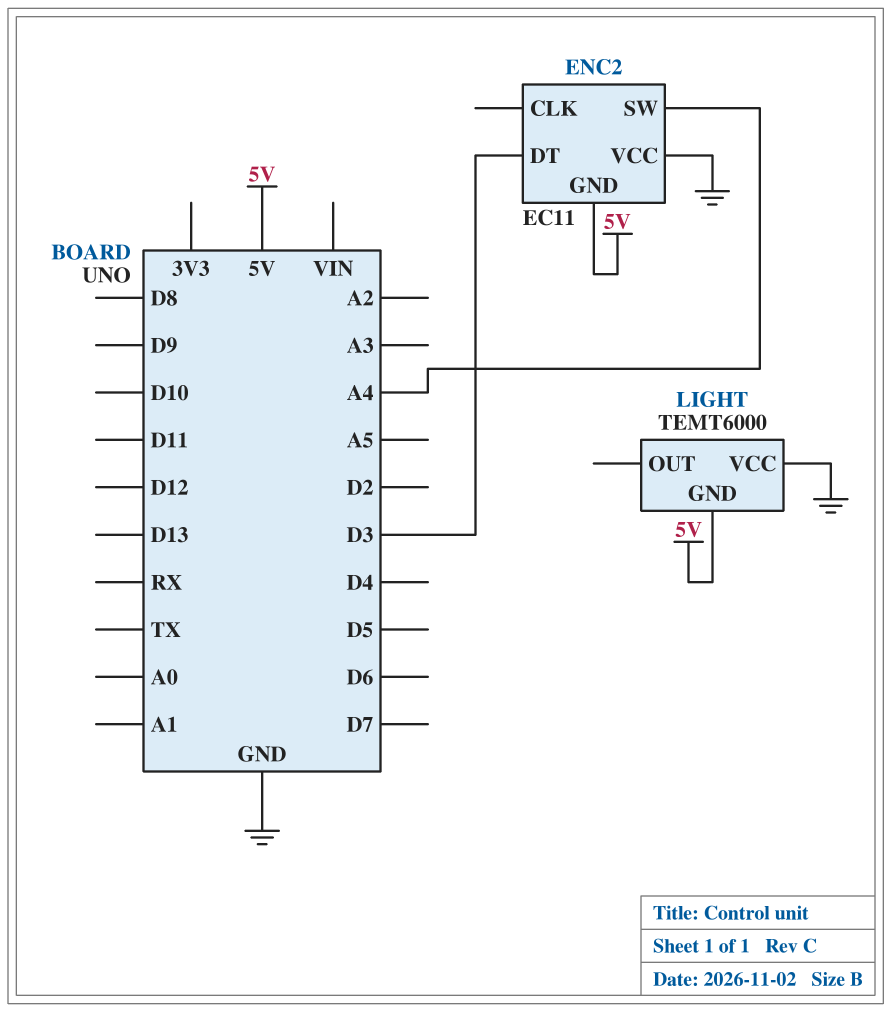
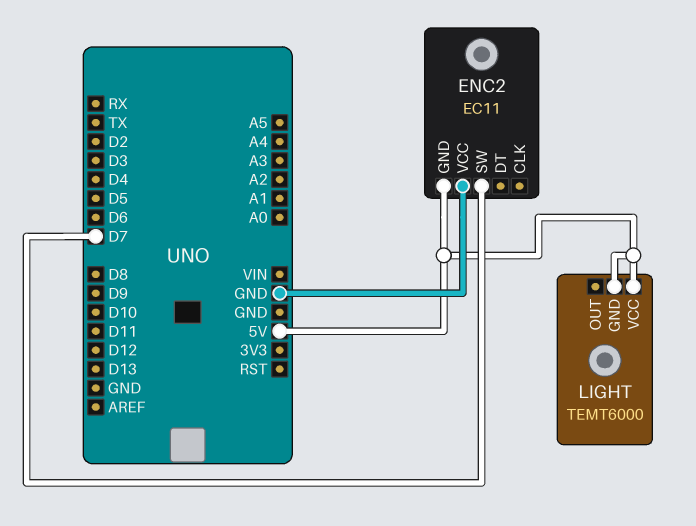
ENC2 pin DT: D3 -> none
ENC2 pin SW: A4 -> D7
LIGHT pin VCC: GND -> 5V

